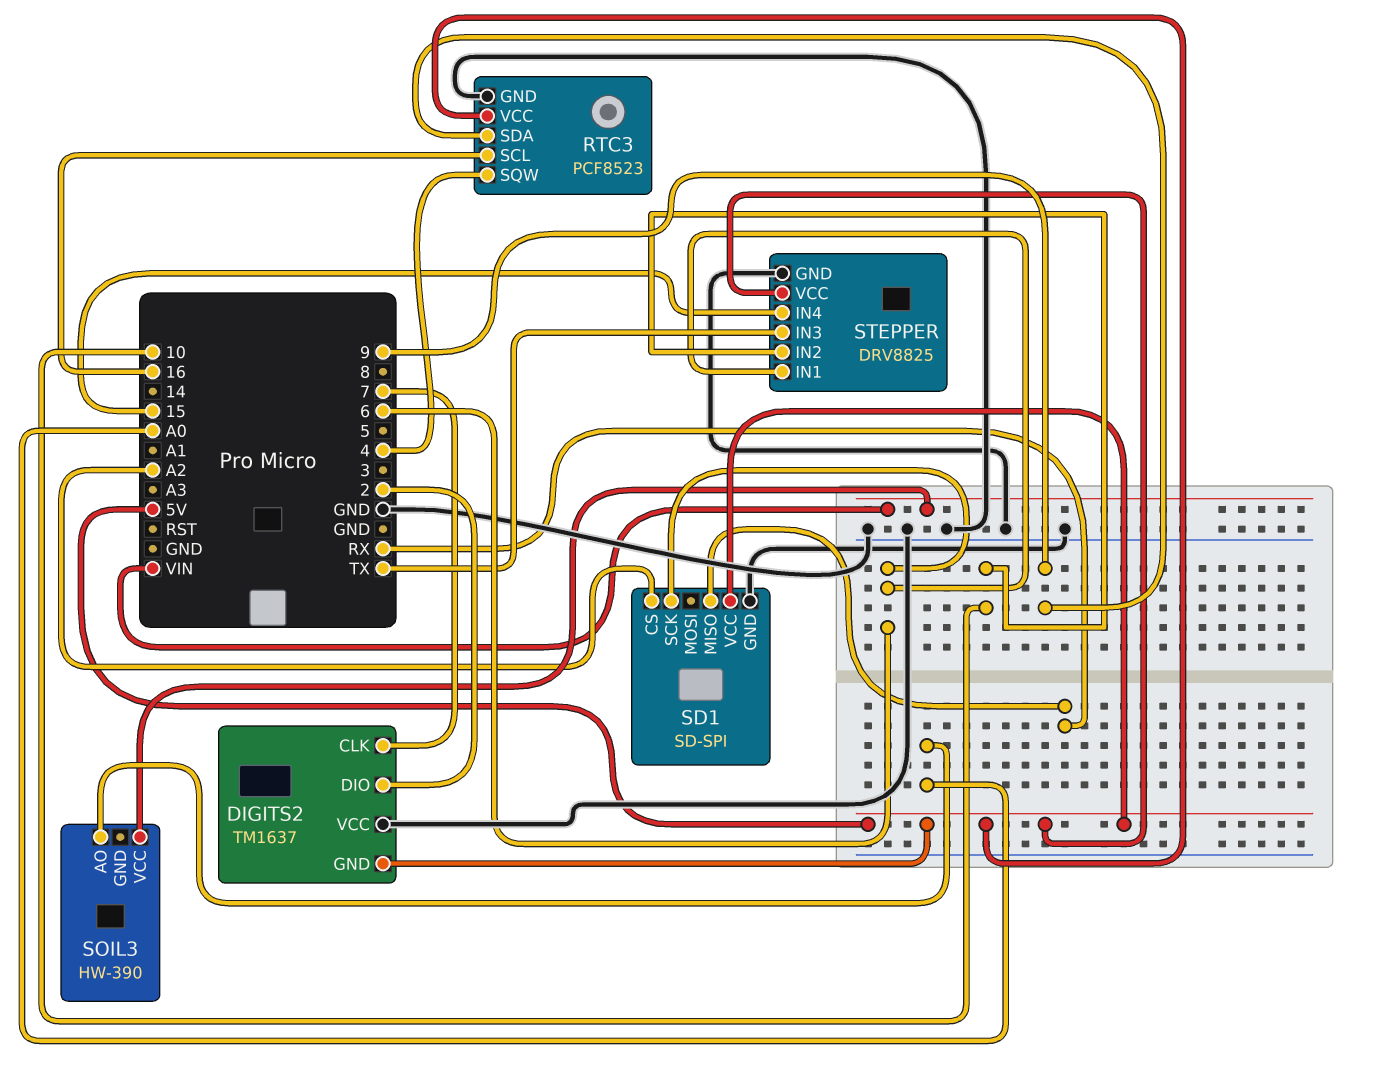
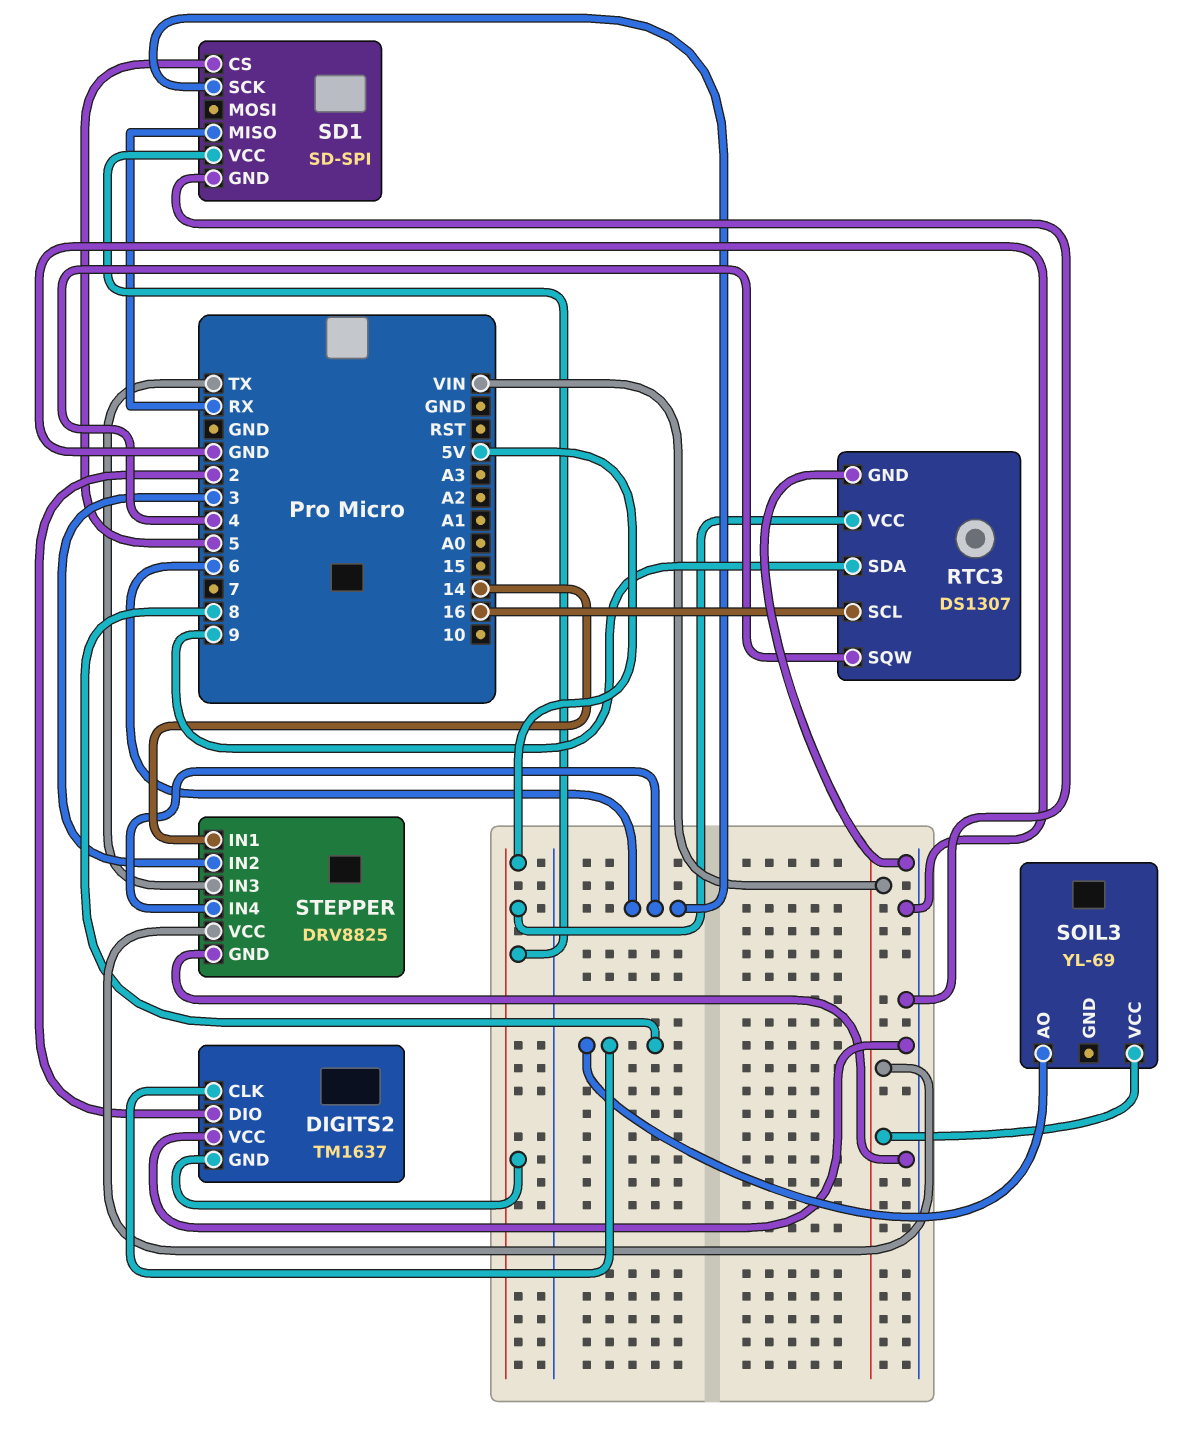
DIGITS2 pin CLK: 7 -> 8
RTC3: PCF8523 -> DS1307
SD1 pin CS: A2 -> 5
SOIL3: HW-390 -> YL-69
SOIL3 pin AO: A0 -> 8
STEPPER pin IN1: 6 -> 14
STEPPER pin IN2: 10 -> 3
STEPPER pin IN4: 15 -> 6
STEPPER pin VCC: 5V -> VIN

